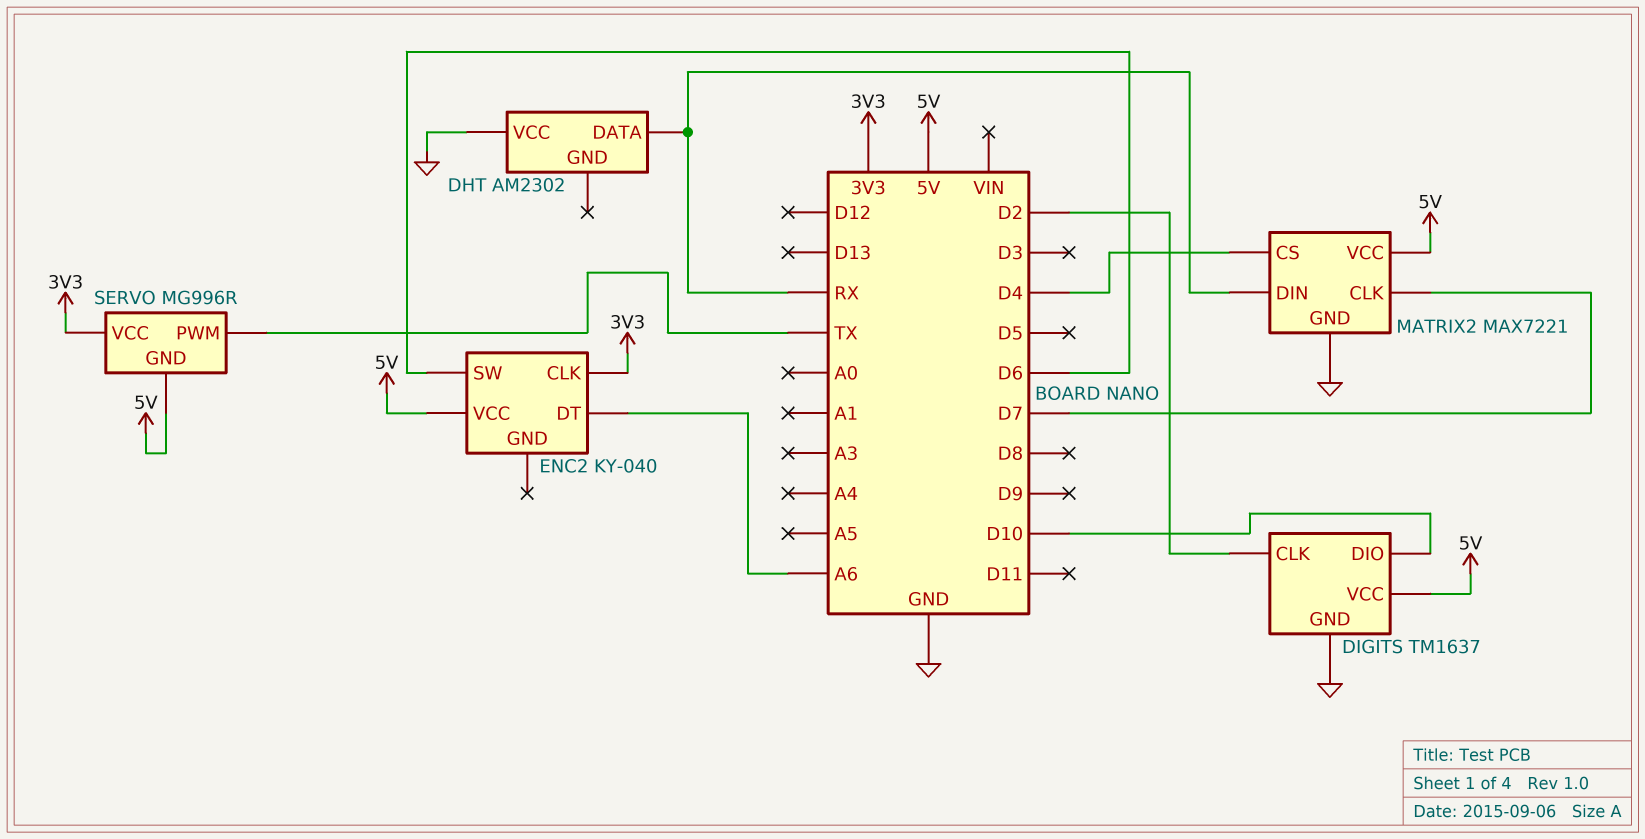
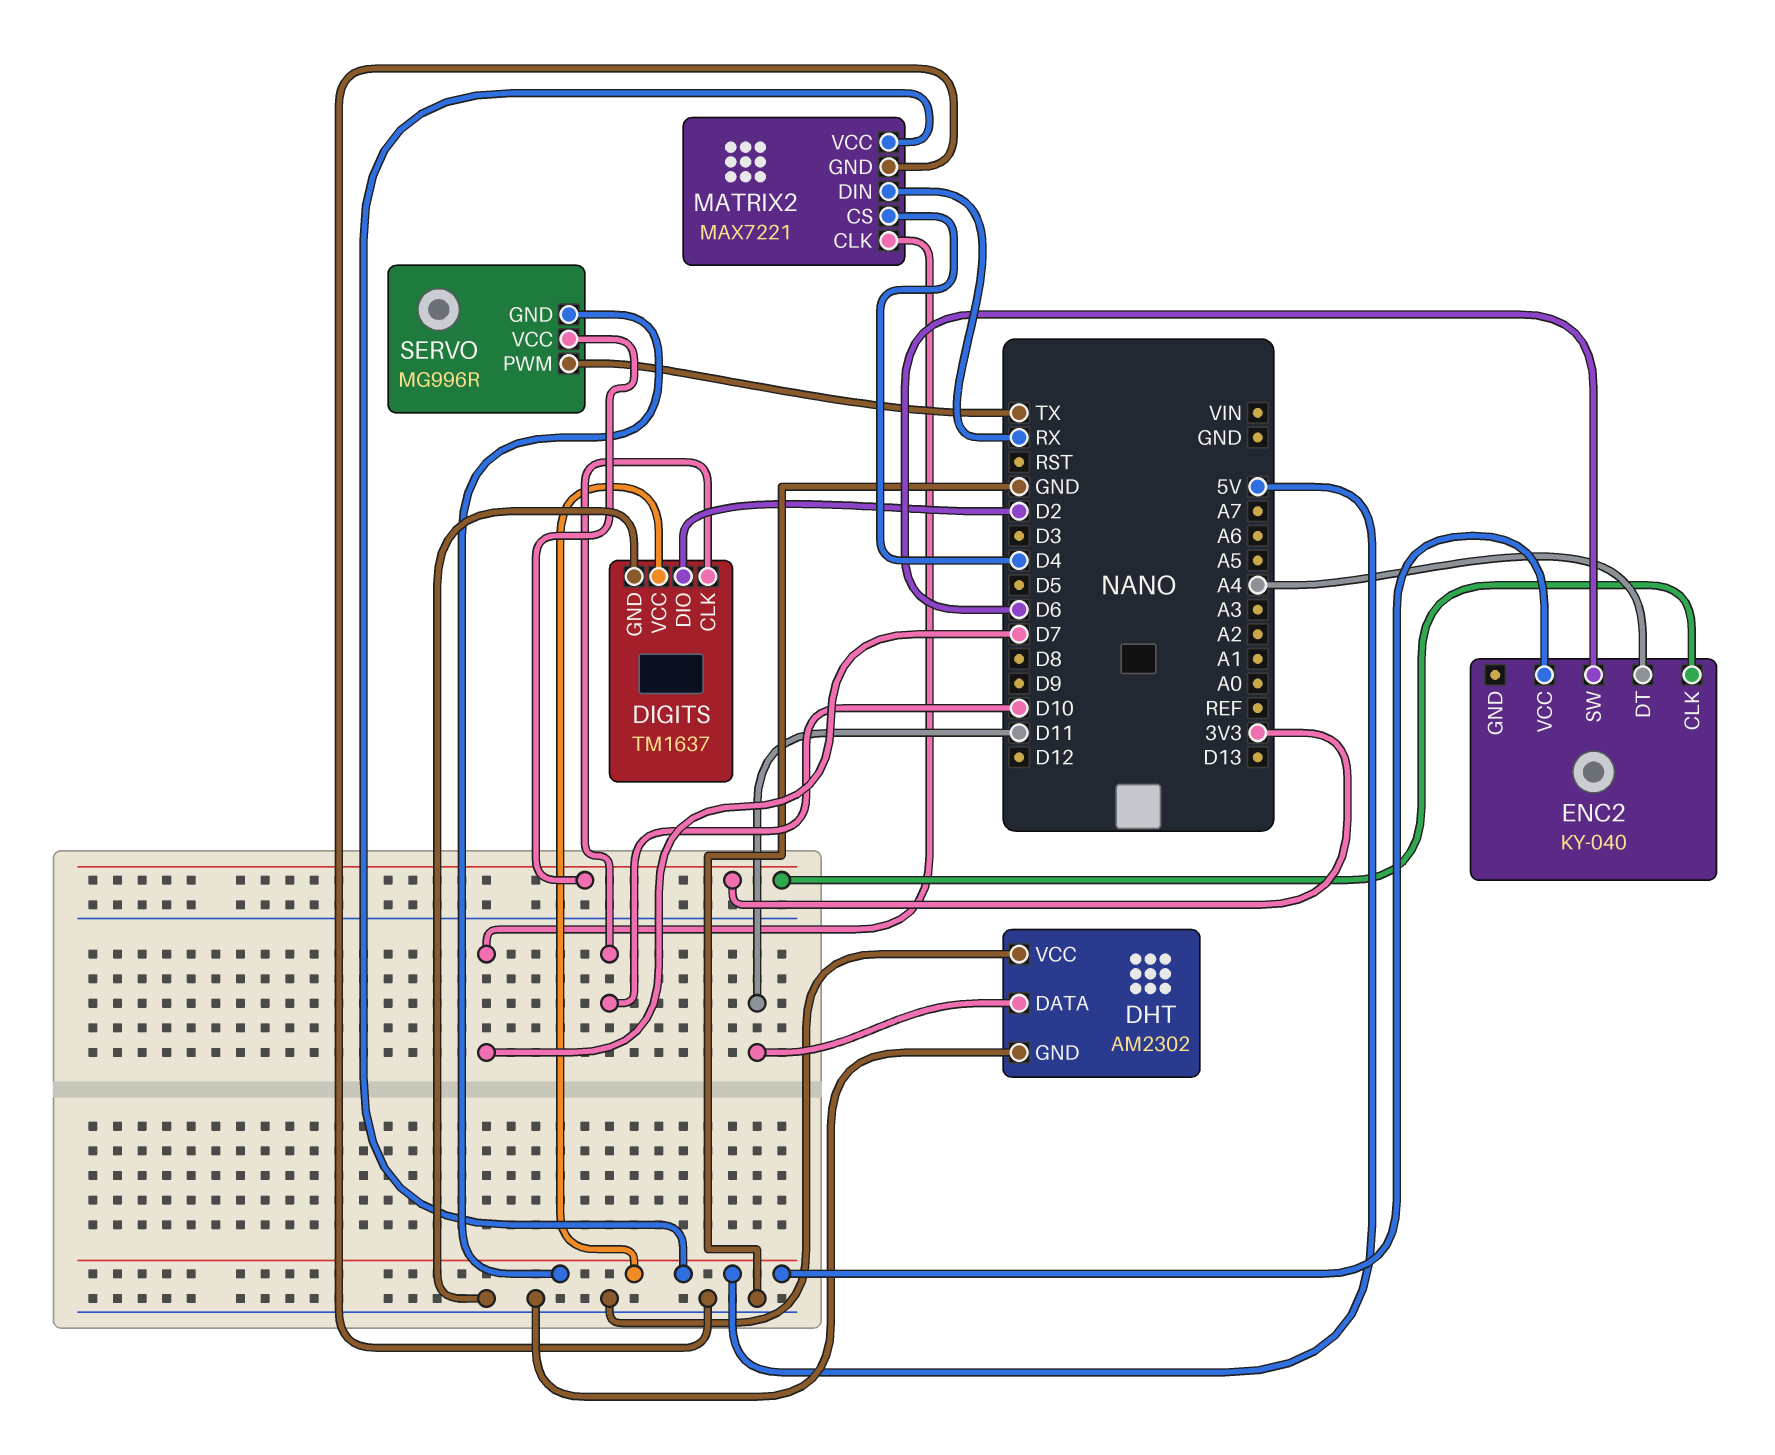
DHT pin DATA: RX -> D11
DHT pin GND: none -> GND
DIGITS pin CLK: D2 -> D10
DIGITS pin DIO: D10 -> D2
ENC2 pin DT: A6 -> A4

